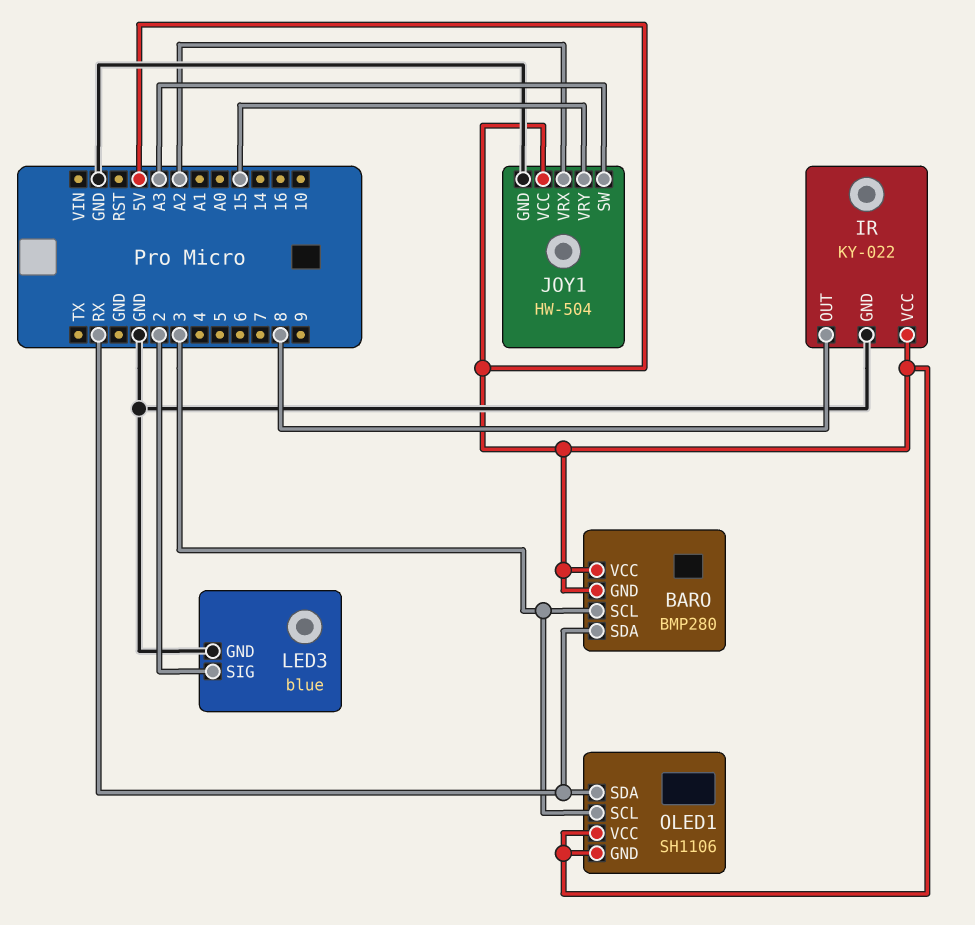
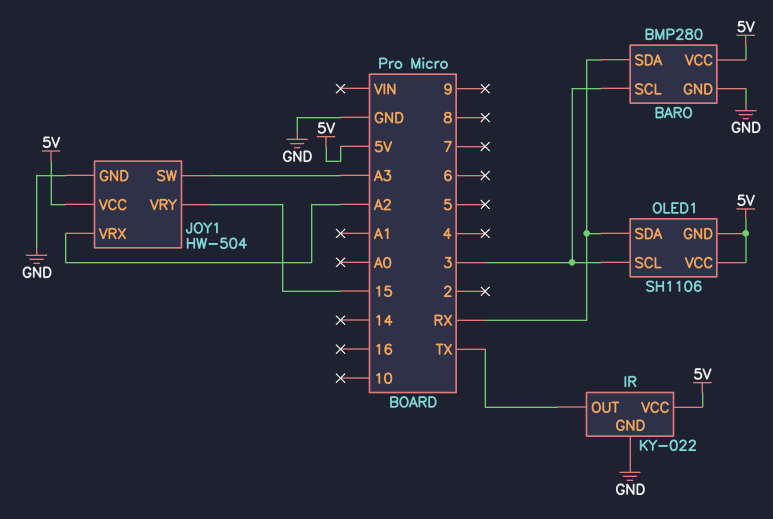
BARO pin GND: 5V -> GND
IR pin OUT: 8 -> TX
LED3: blue -> none
LED3 pin GND: GND -> none
LED3 pin SIG: 2 -> none

